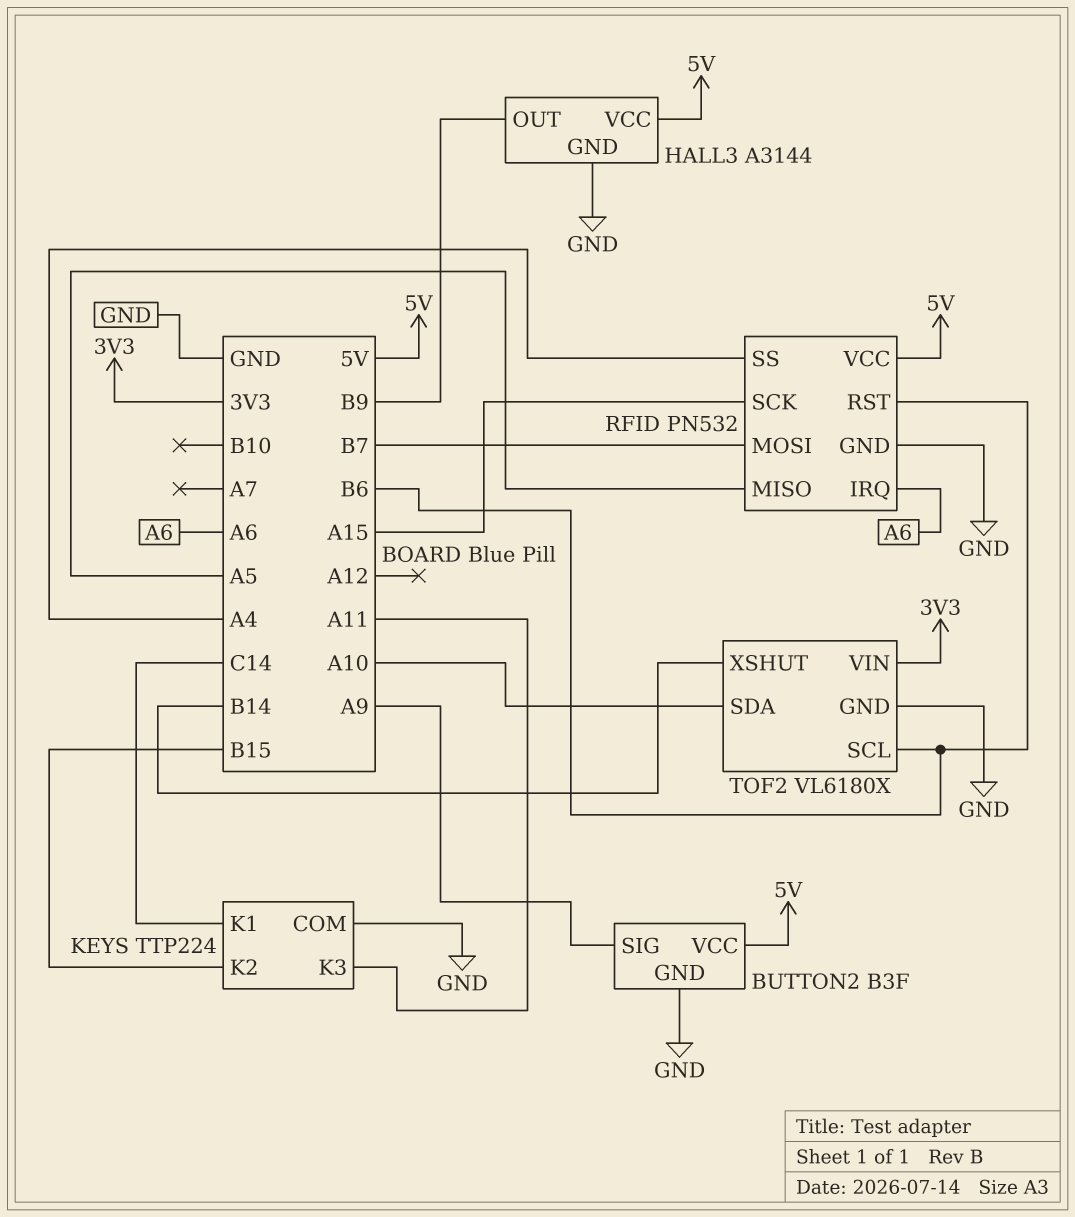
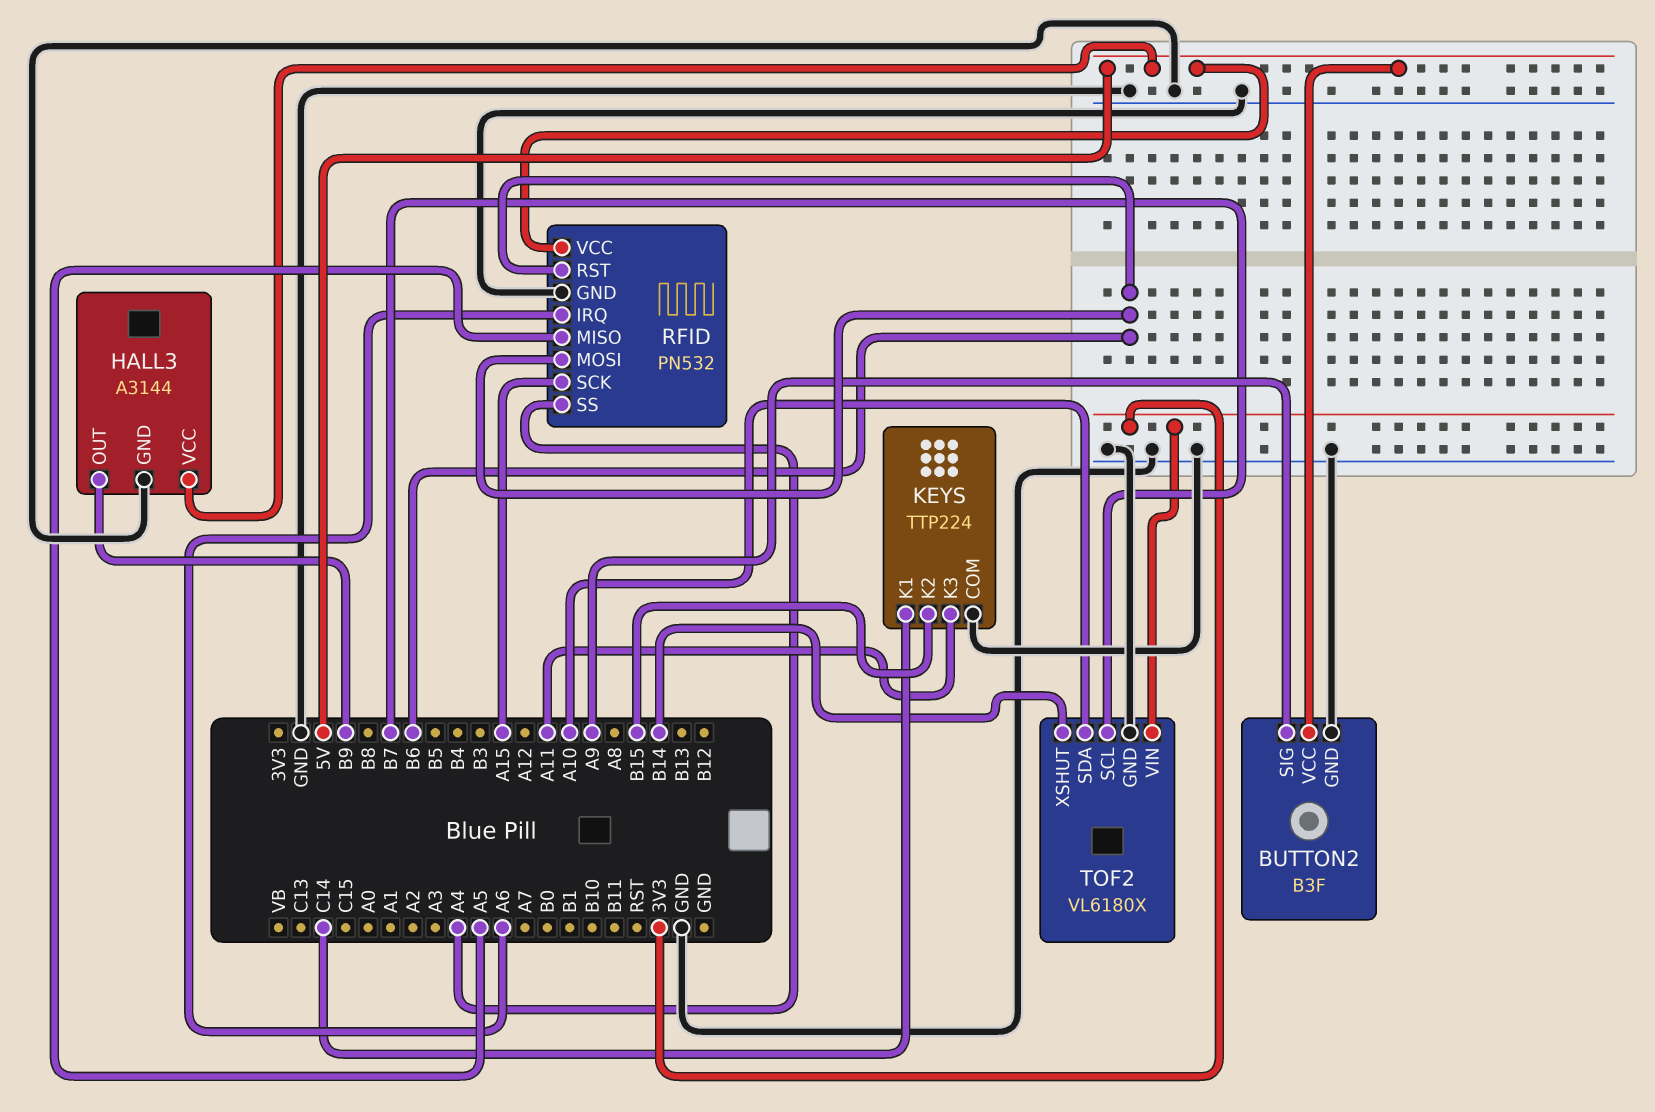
RFID pin MOSI: B7 -> B6
TOF2 pin SCL: B6 -> B7

